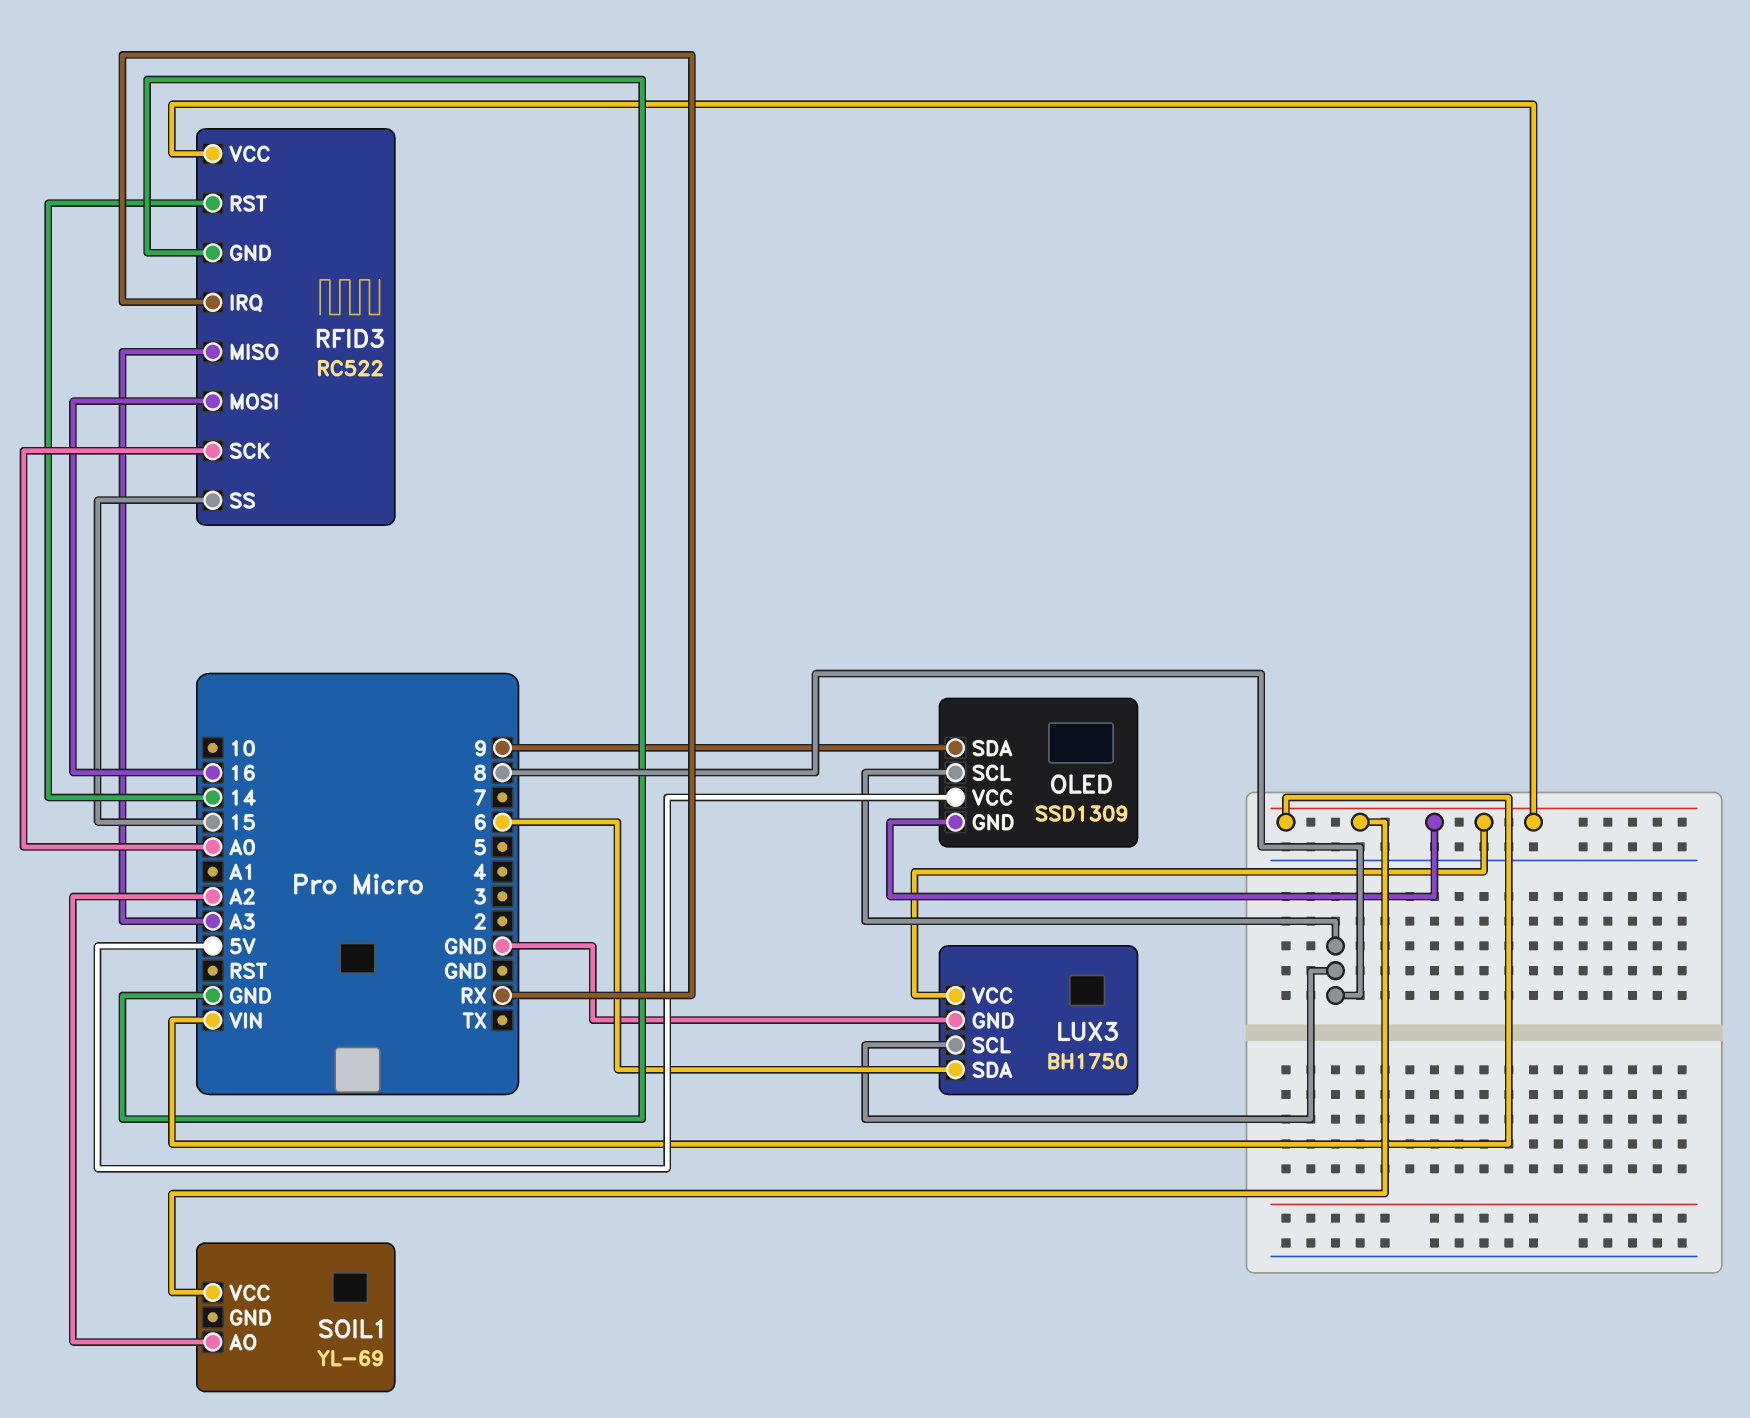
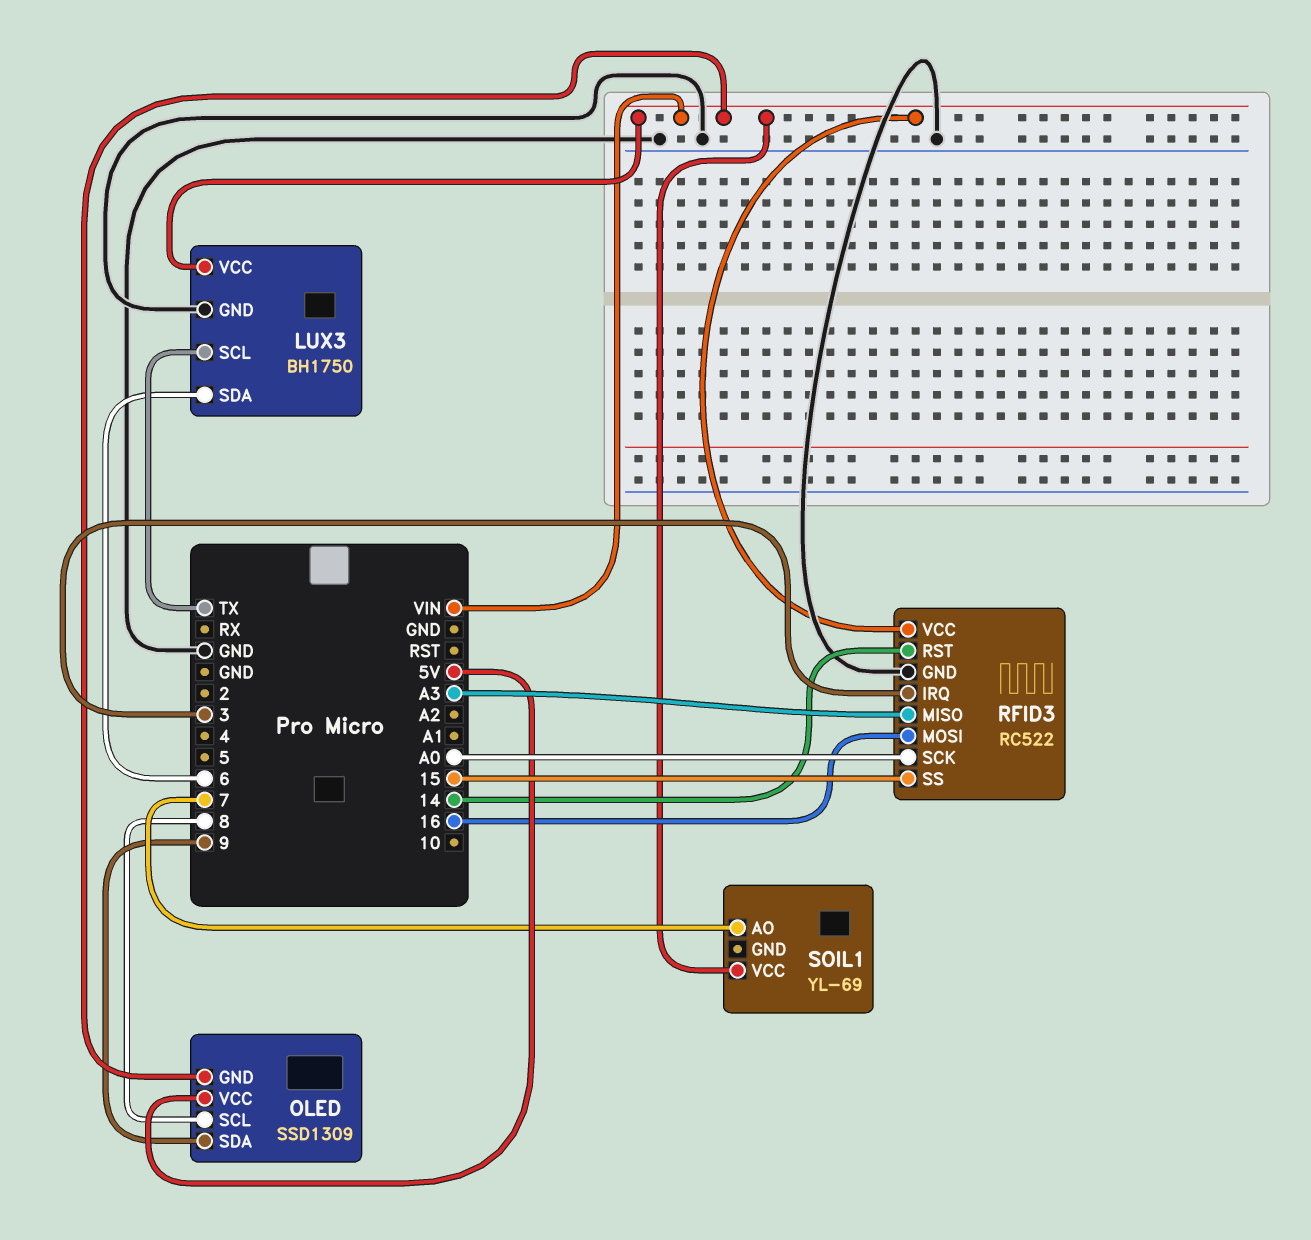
LUX3 pin SCL: 8 -> TX
RFID3 pin IRQ: RX -> 3
SOIL1 pin AO: A2 -> 7

